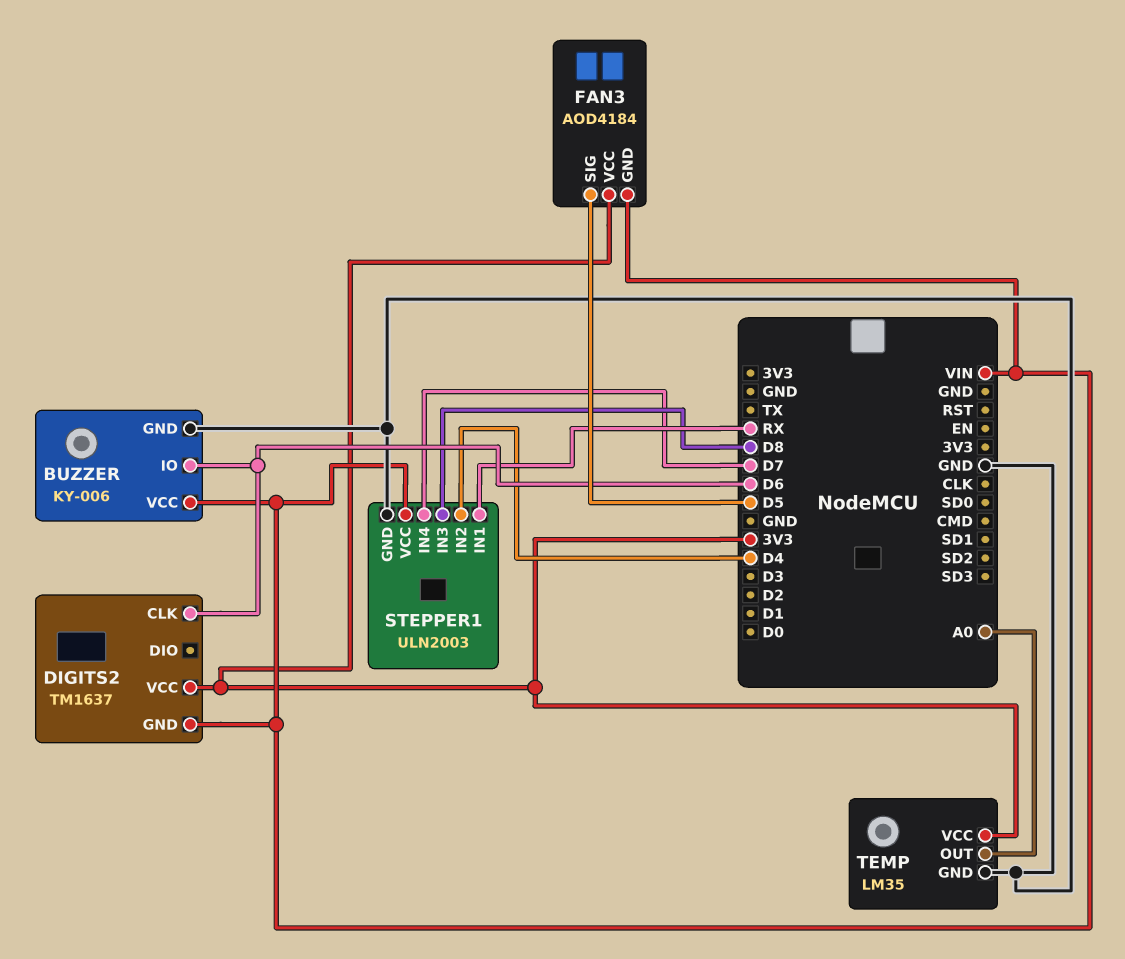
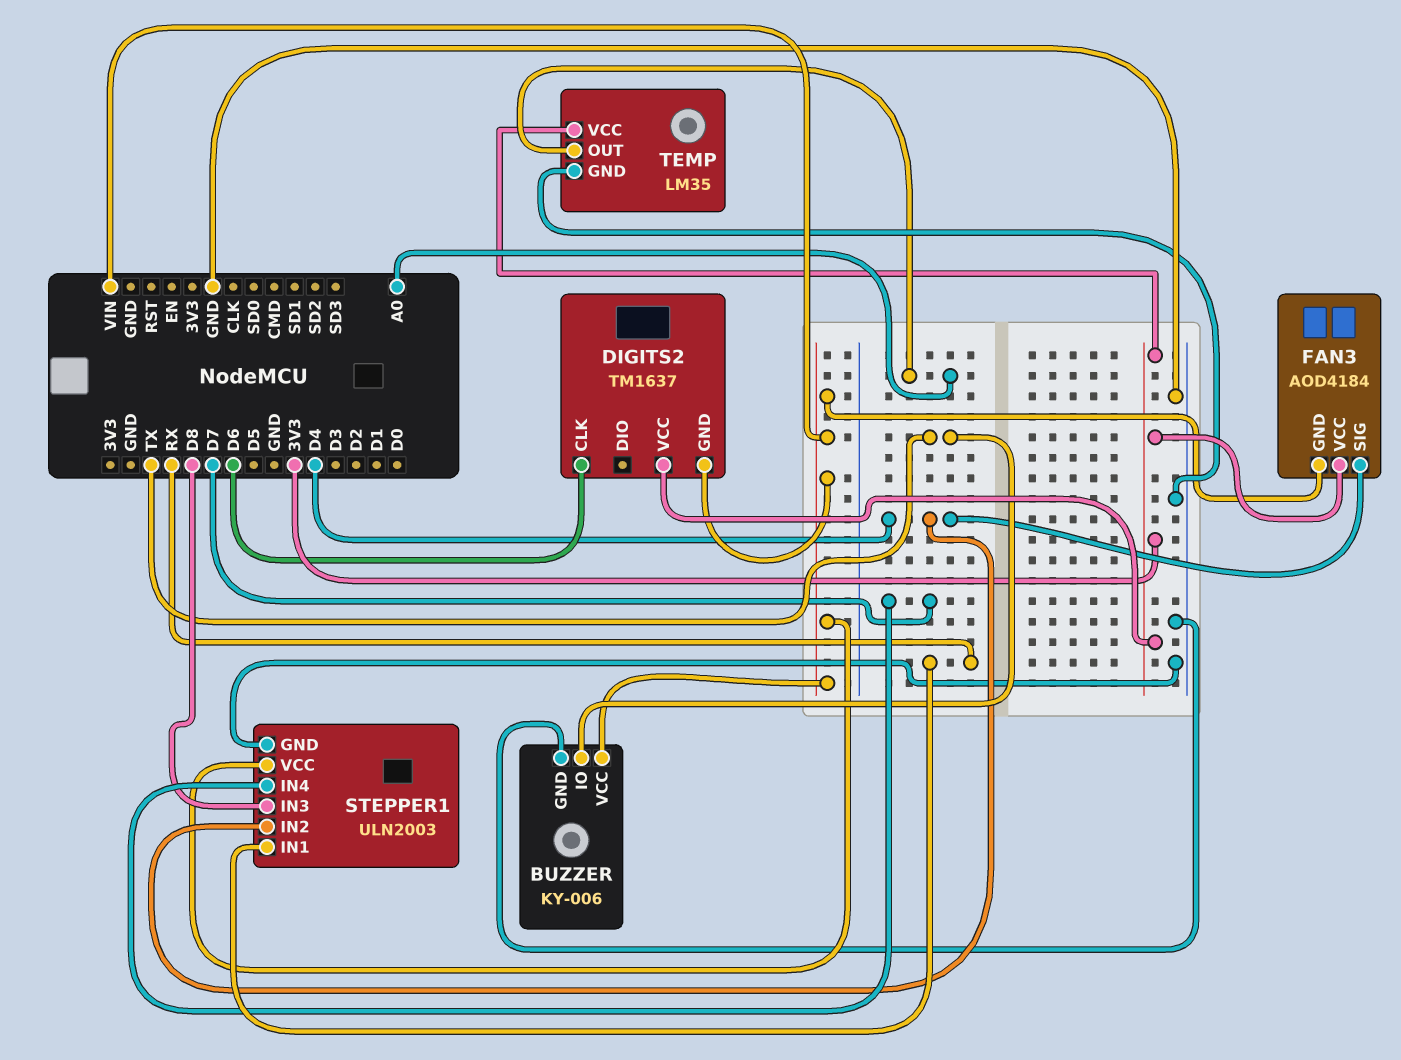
BUZZER pin IO: D6 -> TX
FAN3 pin SIG: D5 -> D4

